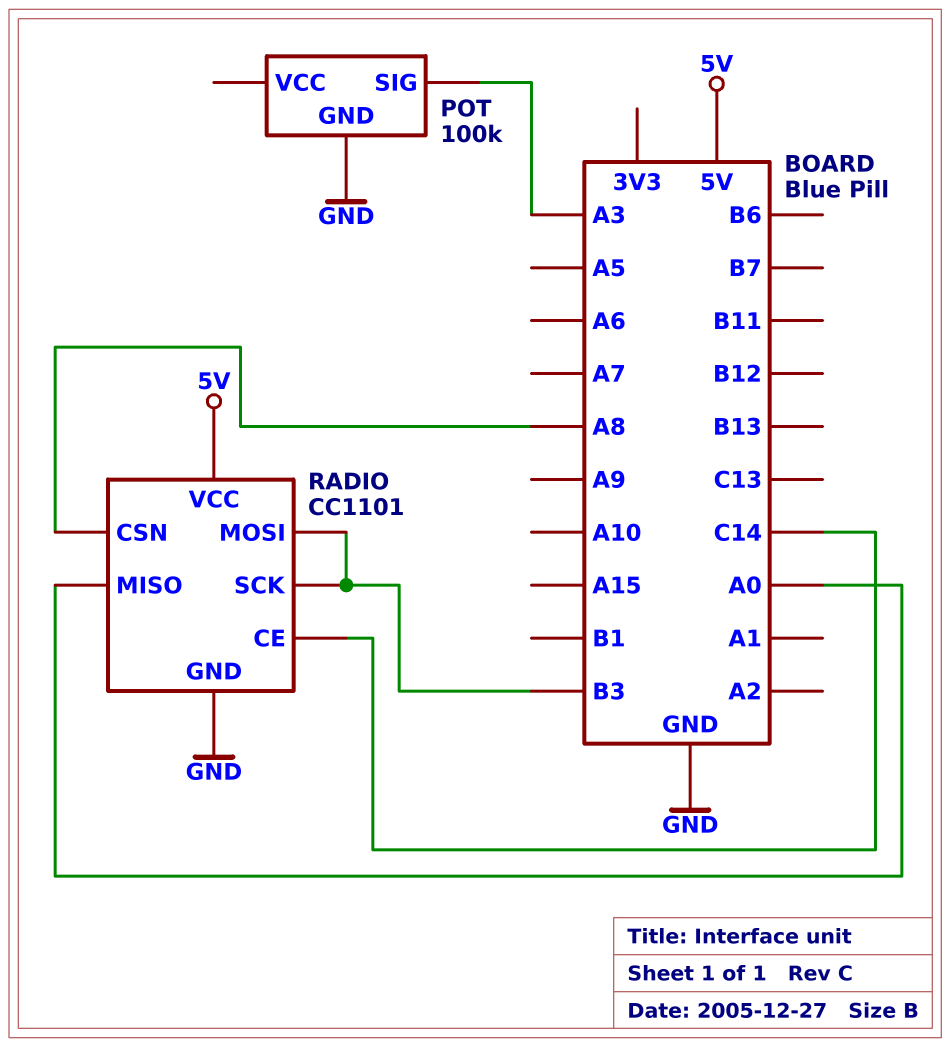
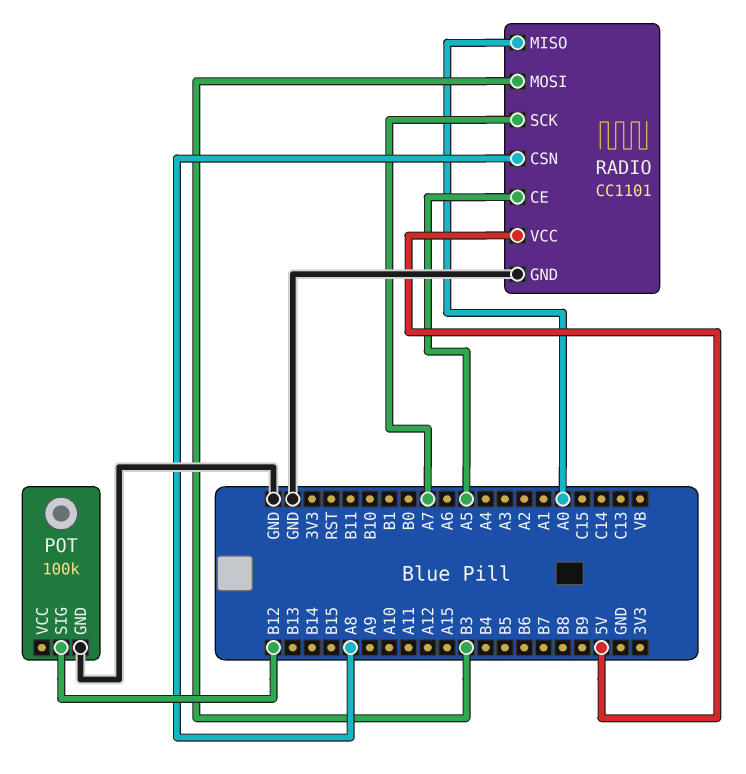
POT pin SIG: A3 -> B12
RADIO pin CE: C14 -> A5
RADIO pin SCK: B3 -> A7

